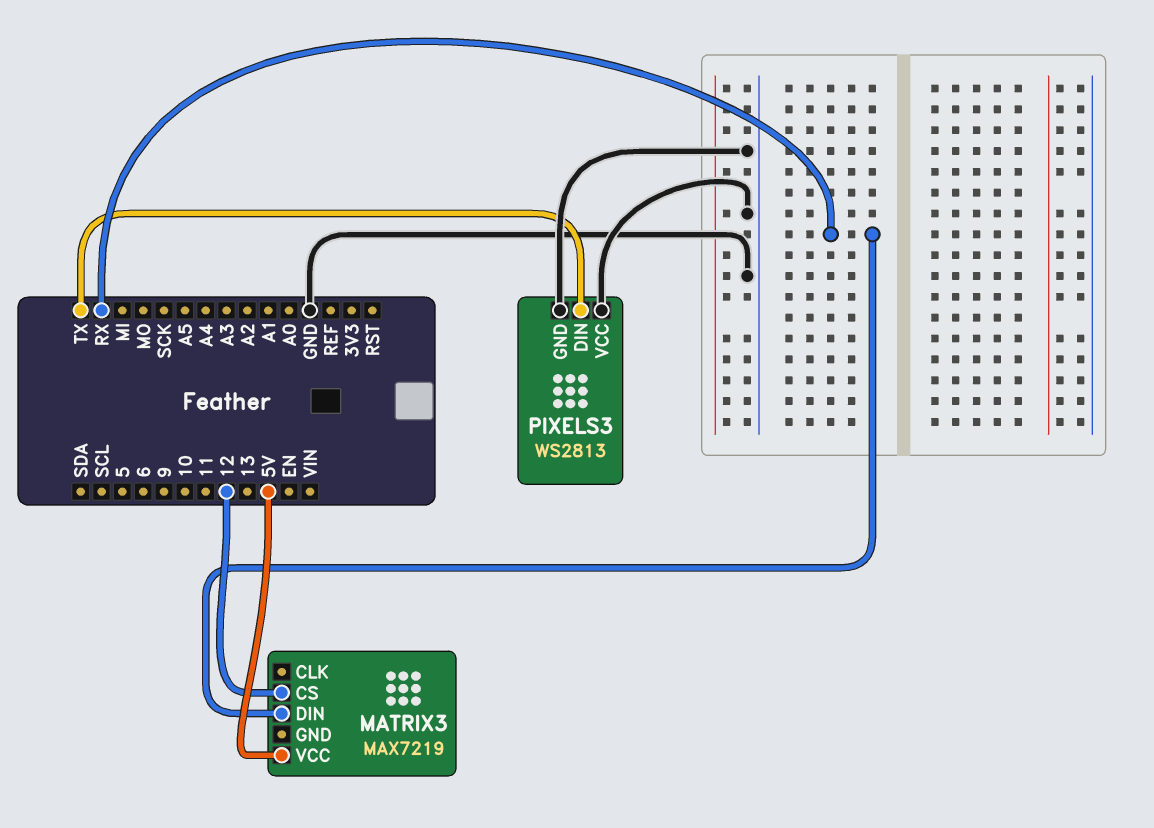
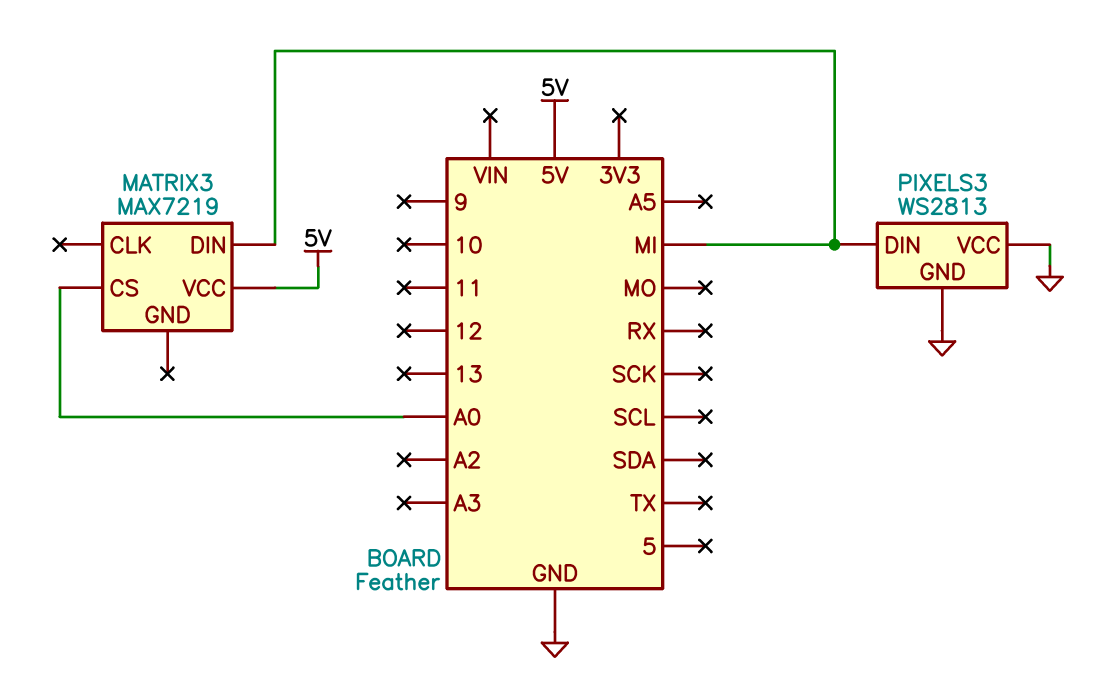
MATRIX3 pin CS: 12 -> A0
MATRIX3 pin DIN: RX -> MI
PIXELS3 pin DIN: TX -> MI

